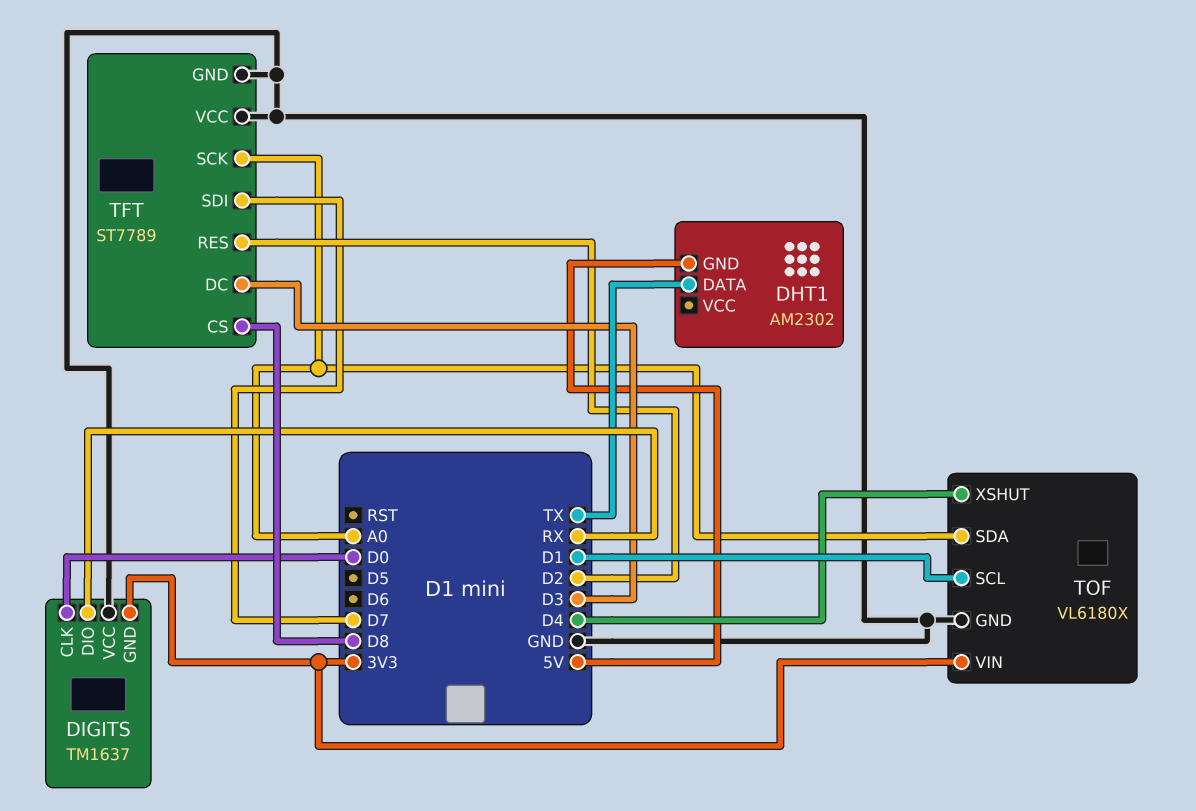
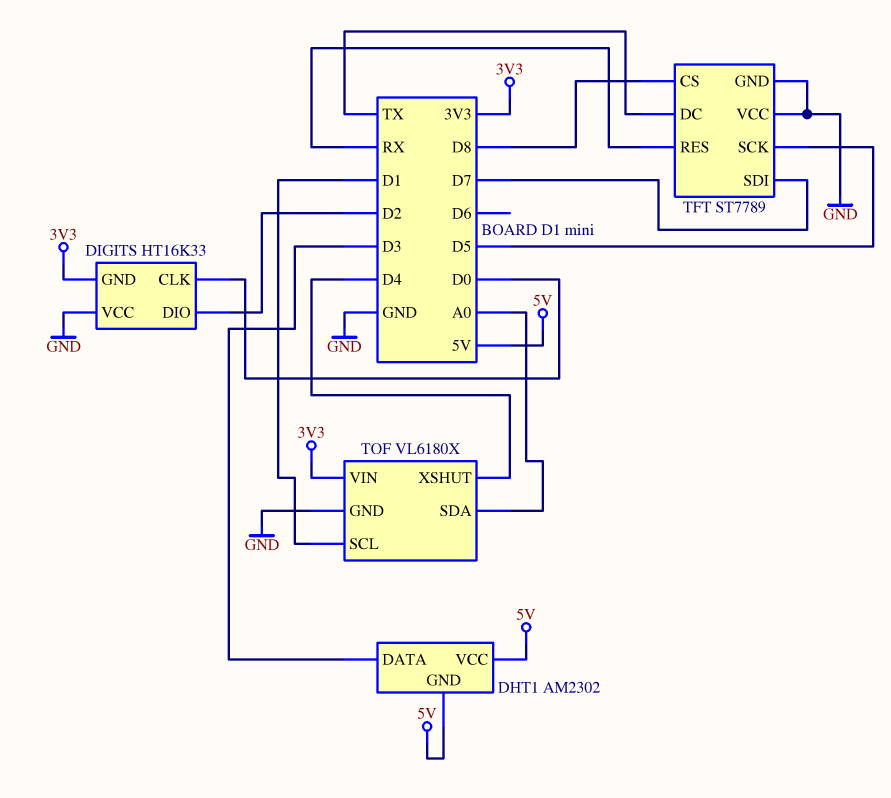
DHT1 pin DATA: TX -> D3
DHT1 pin VCC: none -> 5V
DIGITS: TM1637 -> HT16K33
DIGITS pin DIO: RX -> D2
TFT pin DC: D3 -> TX
TFT pin RES: D2 -> RX
TFT pin SCK: A0 -> D5

